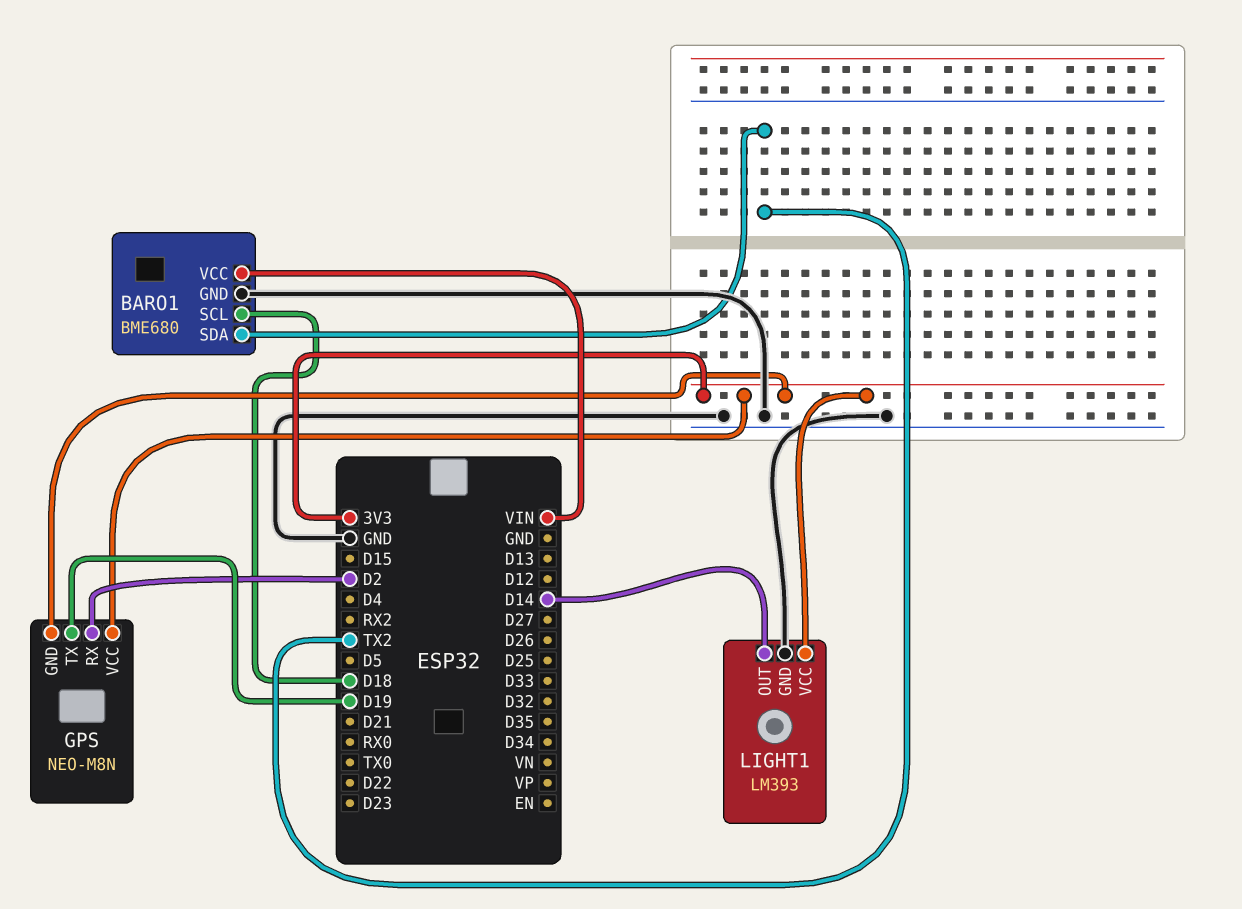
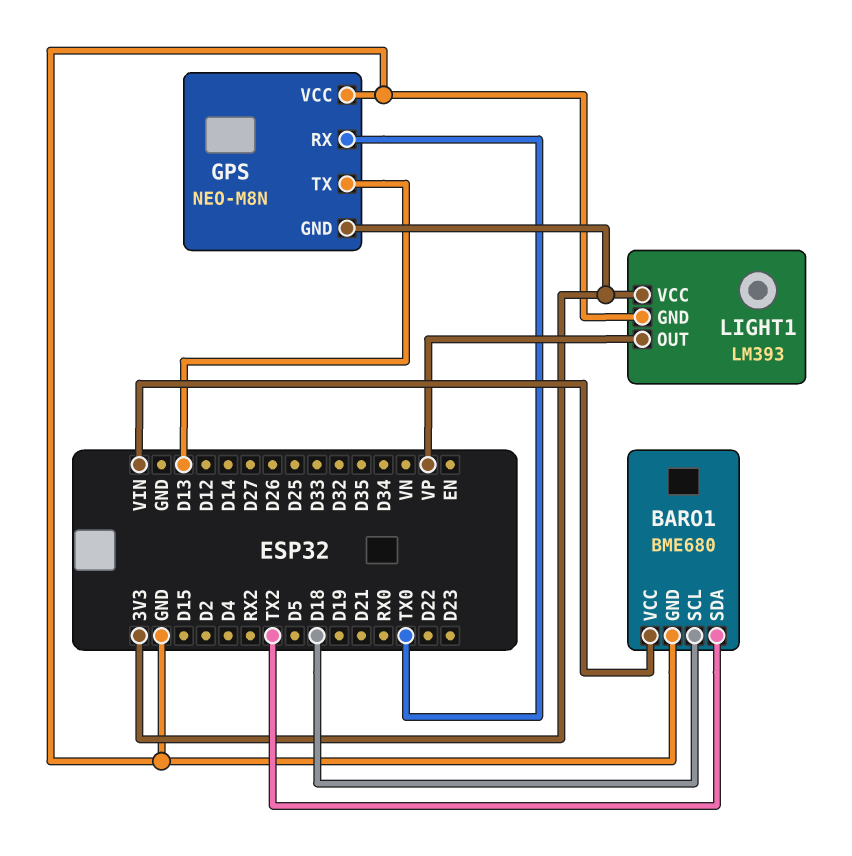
GPS pin RX: D2 -> TX0
GPS pin TX: D19 -> D13
GPS pin VCC: 3V3 -> GND
LIGHT1 pin OUT: D14 -> VP

